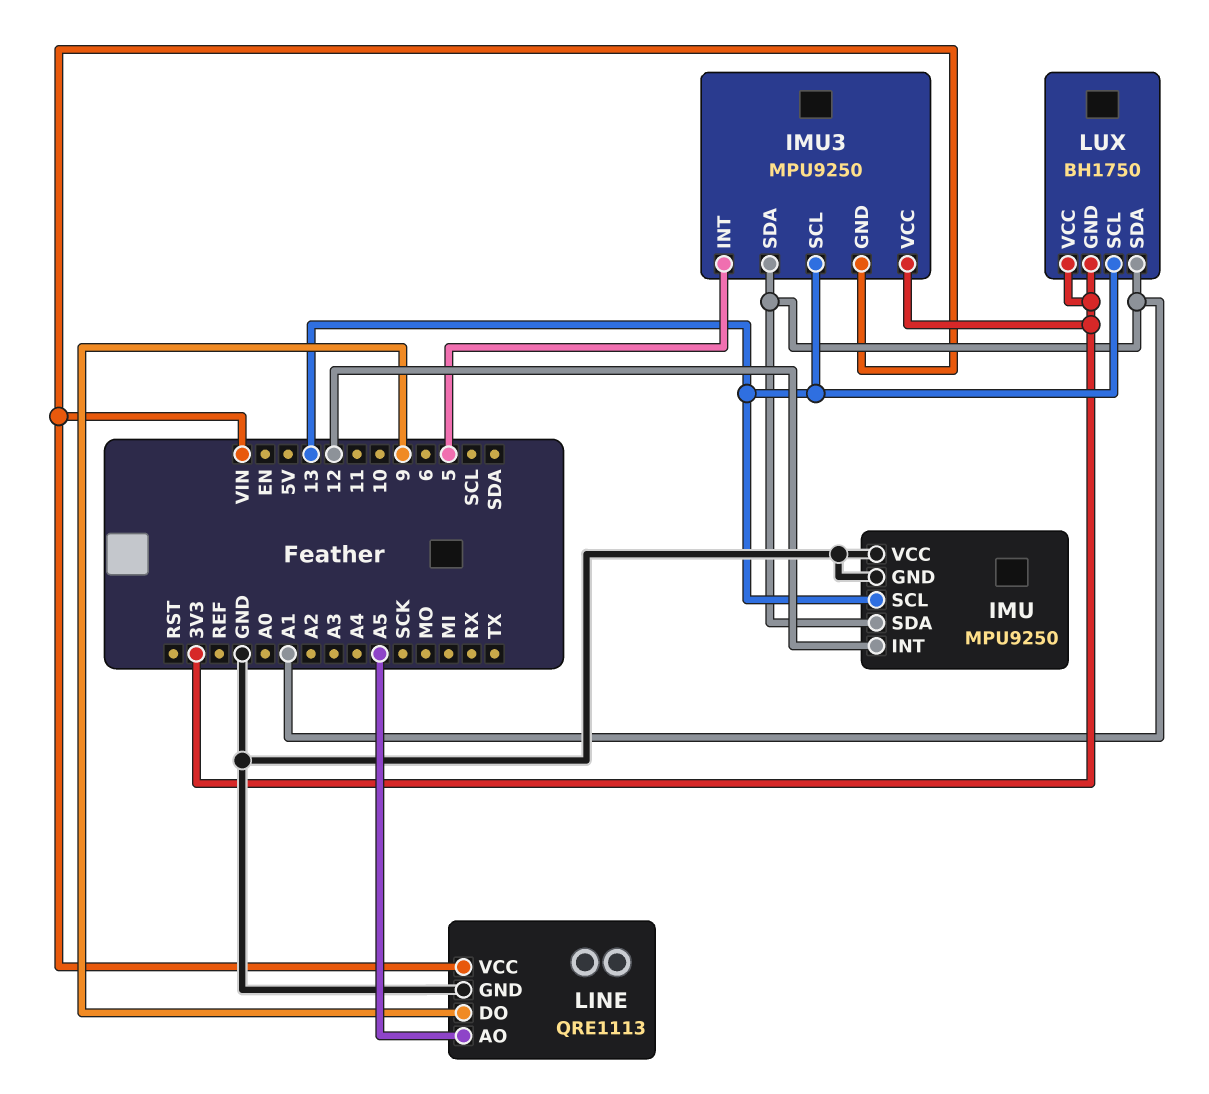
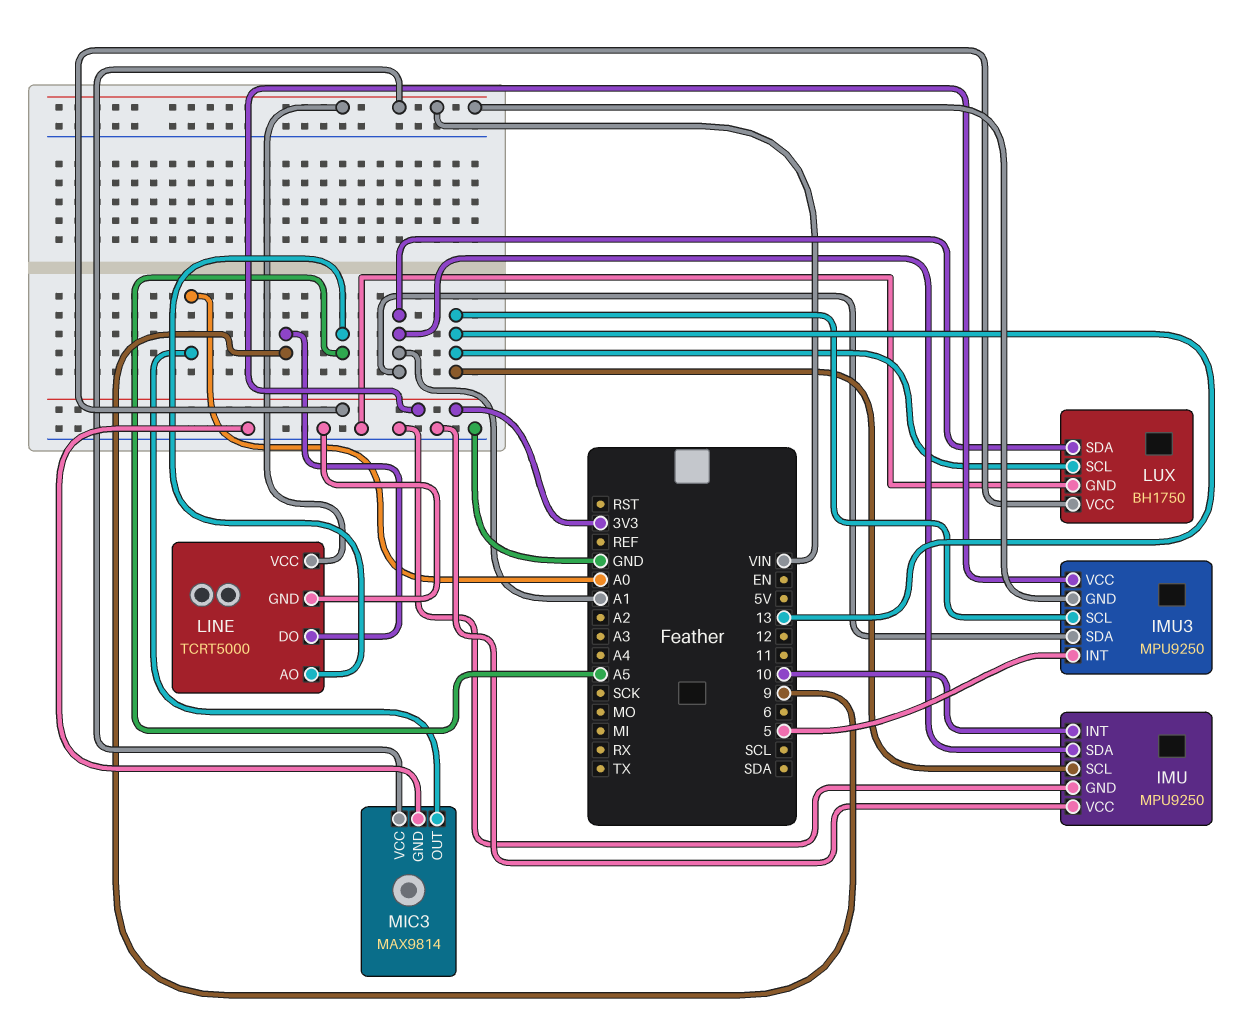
IMU pin INT: 12 -> 10
LINE: QRE1113 -> TCRT5000
LUX pin GND: 3V3 -> GND
MIC3: none -> MAX9814
MIC3 pin GND: none -> GND
MIC3 pin OUT: none -> A0
MIC3 pin VCC: none -> VIN

